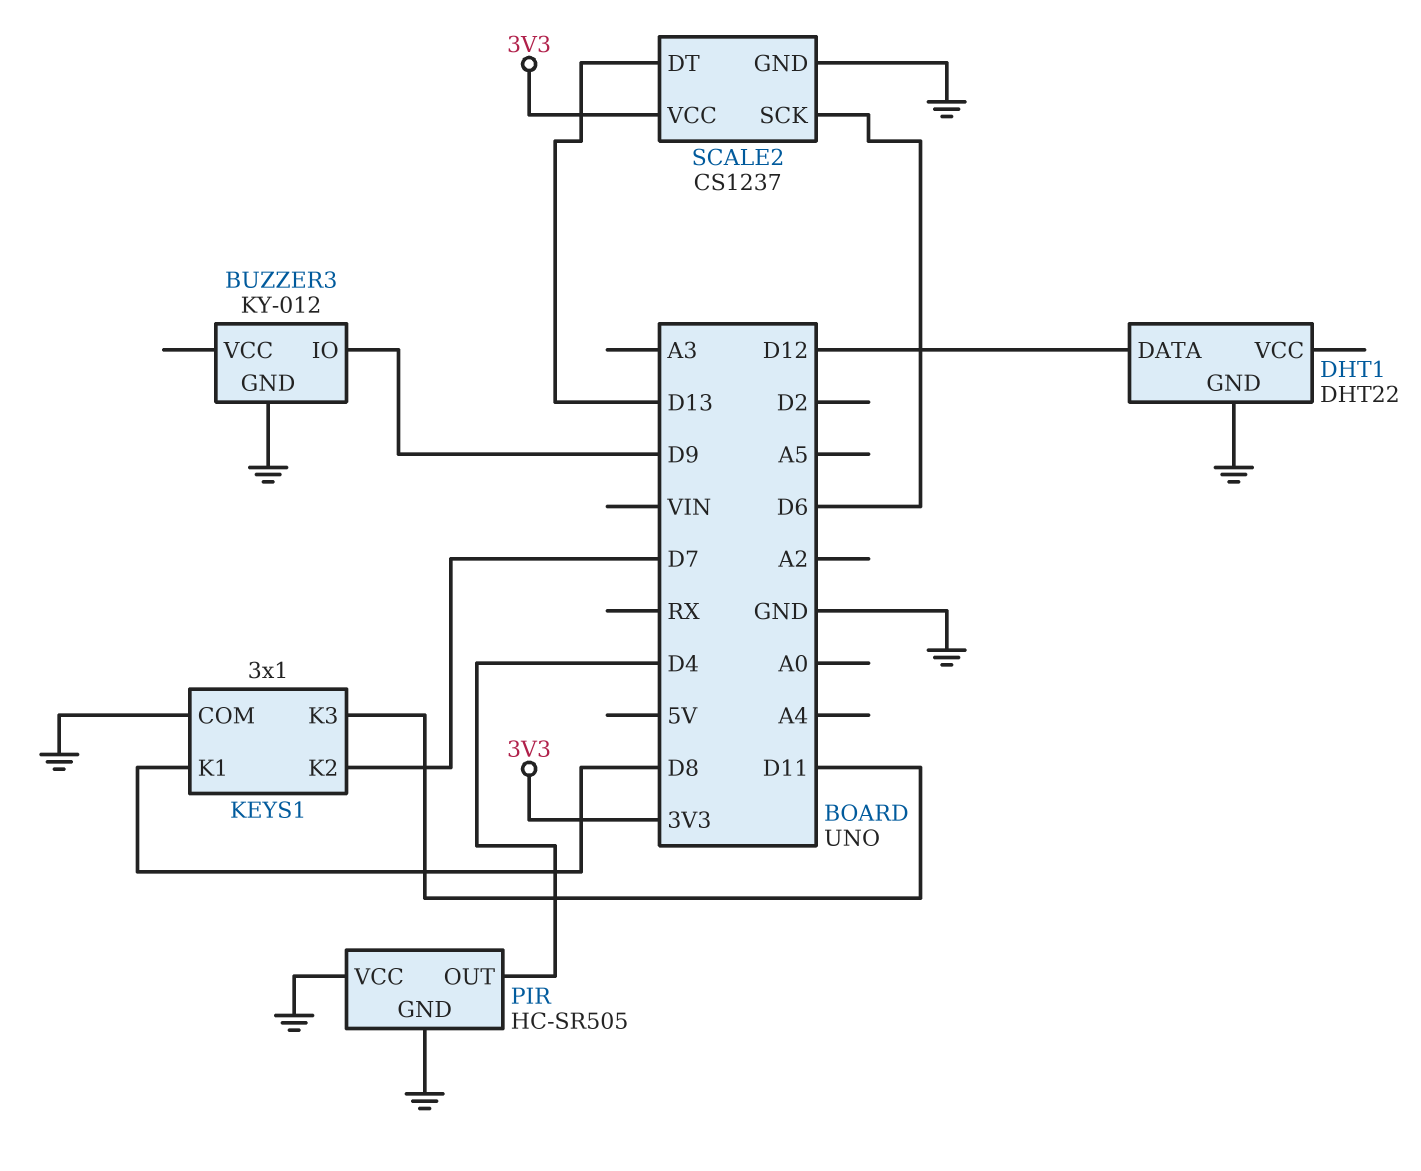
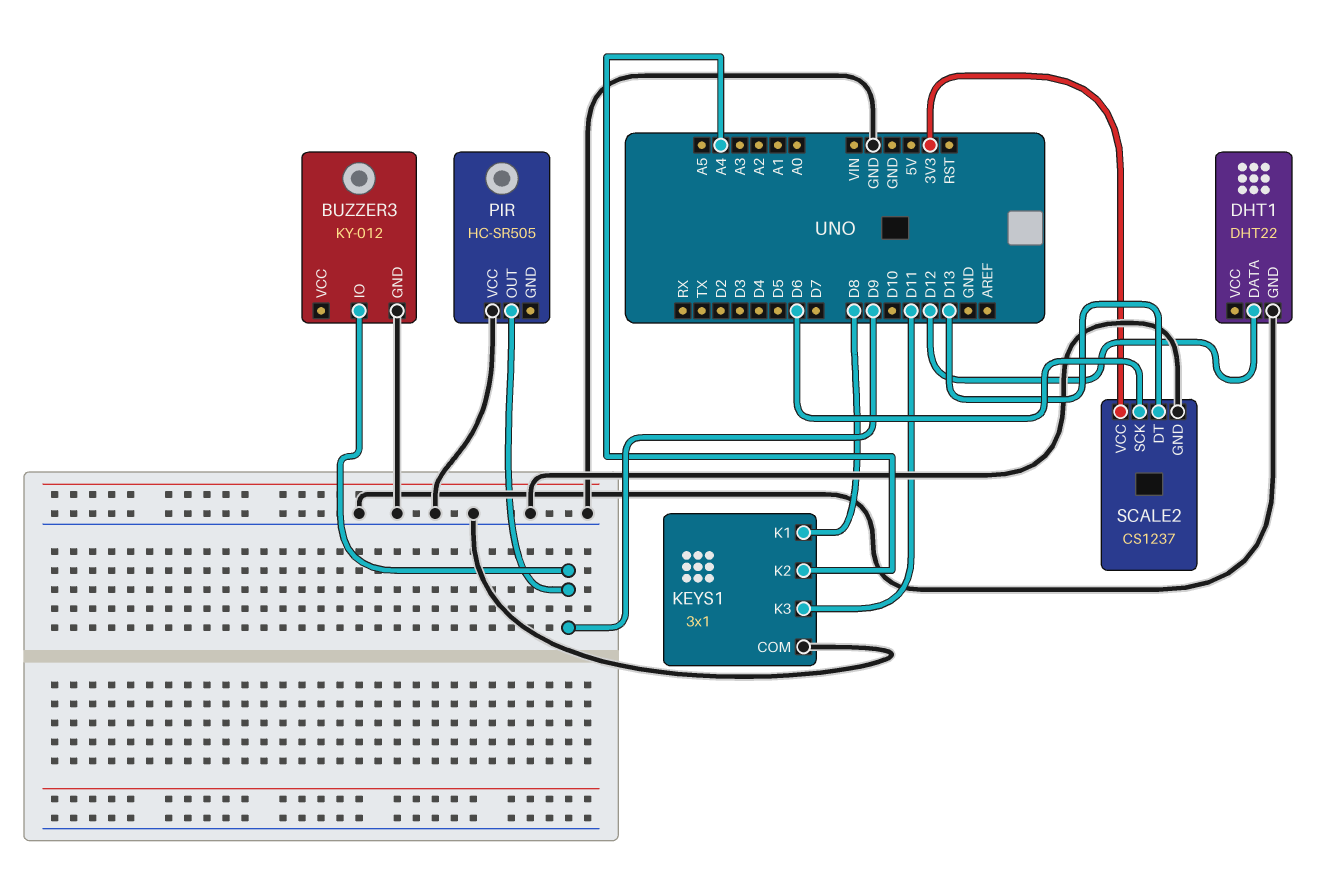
KEYS1 pin K2: D7 -> A4
PIR pin GND: GND -> none
PIR pin OUT: D4 -> D9

